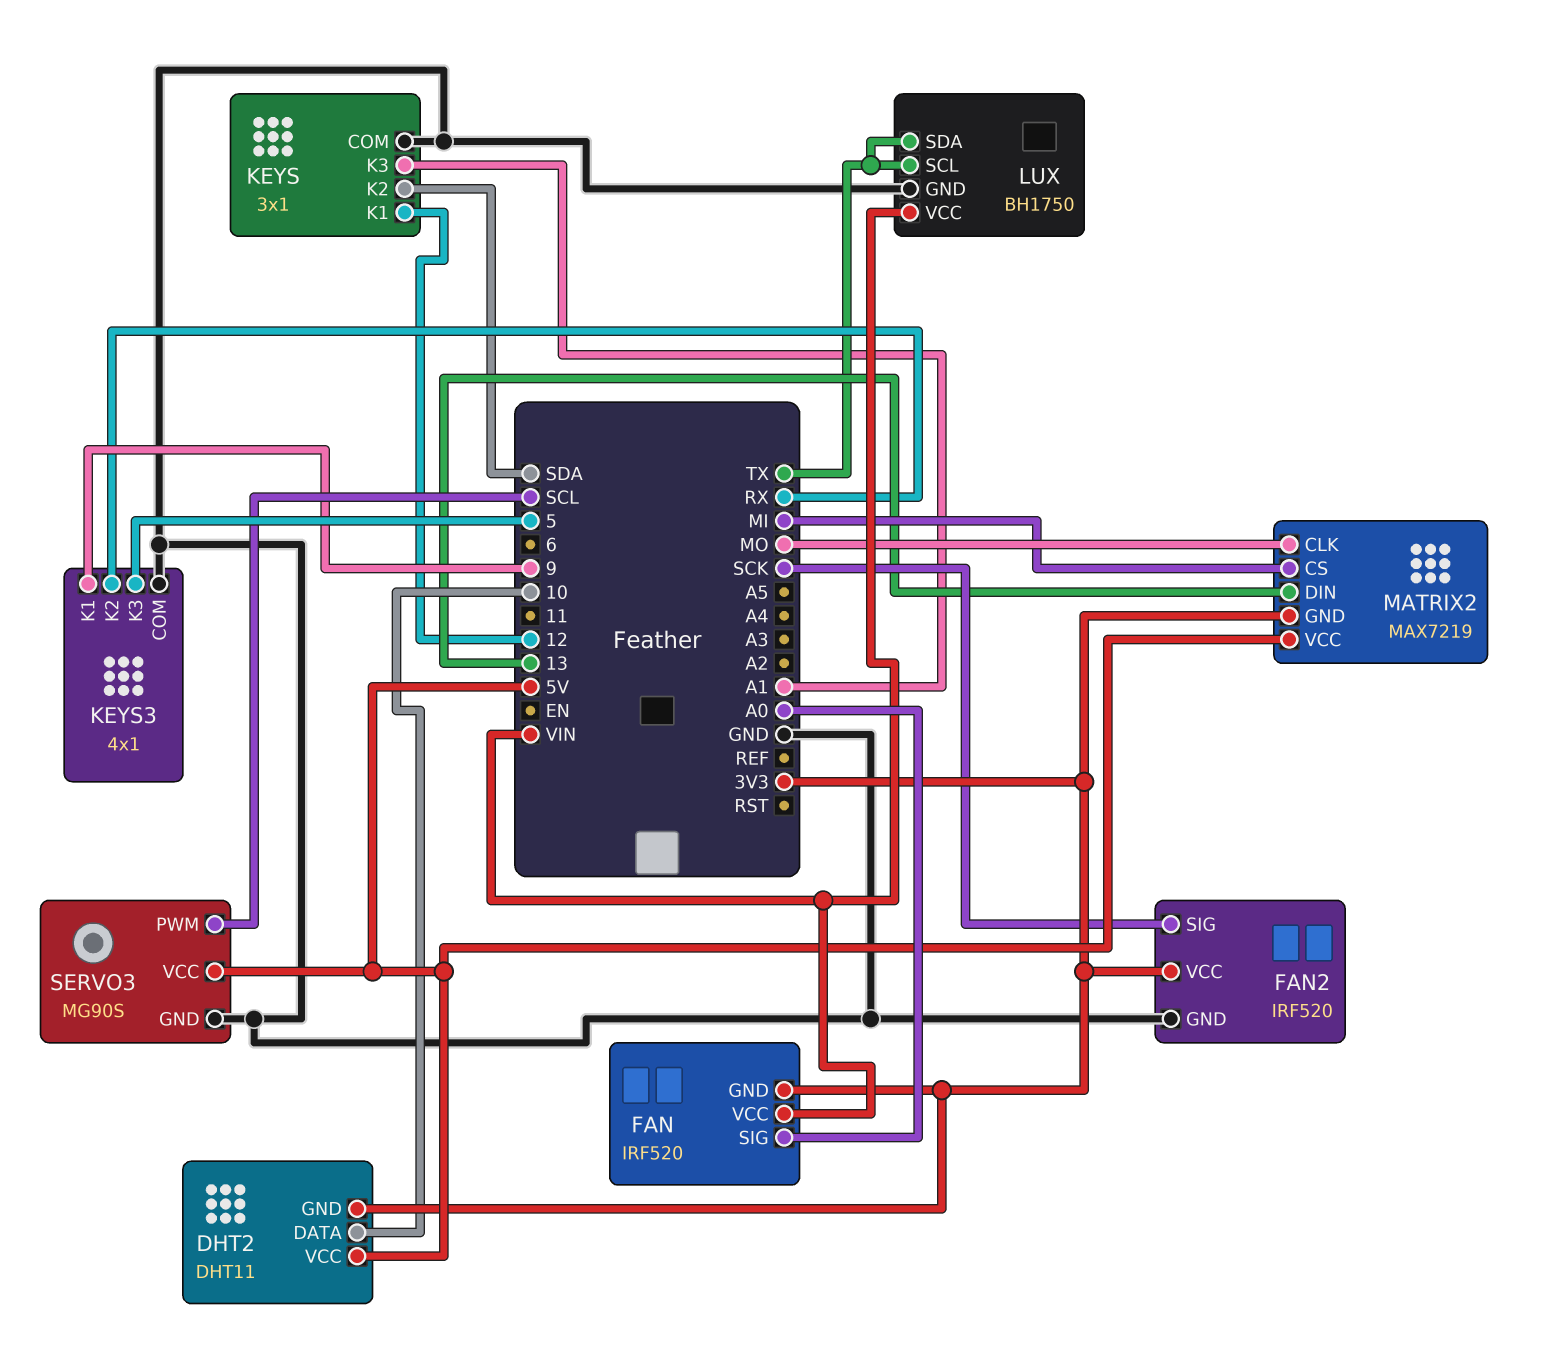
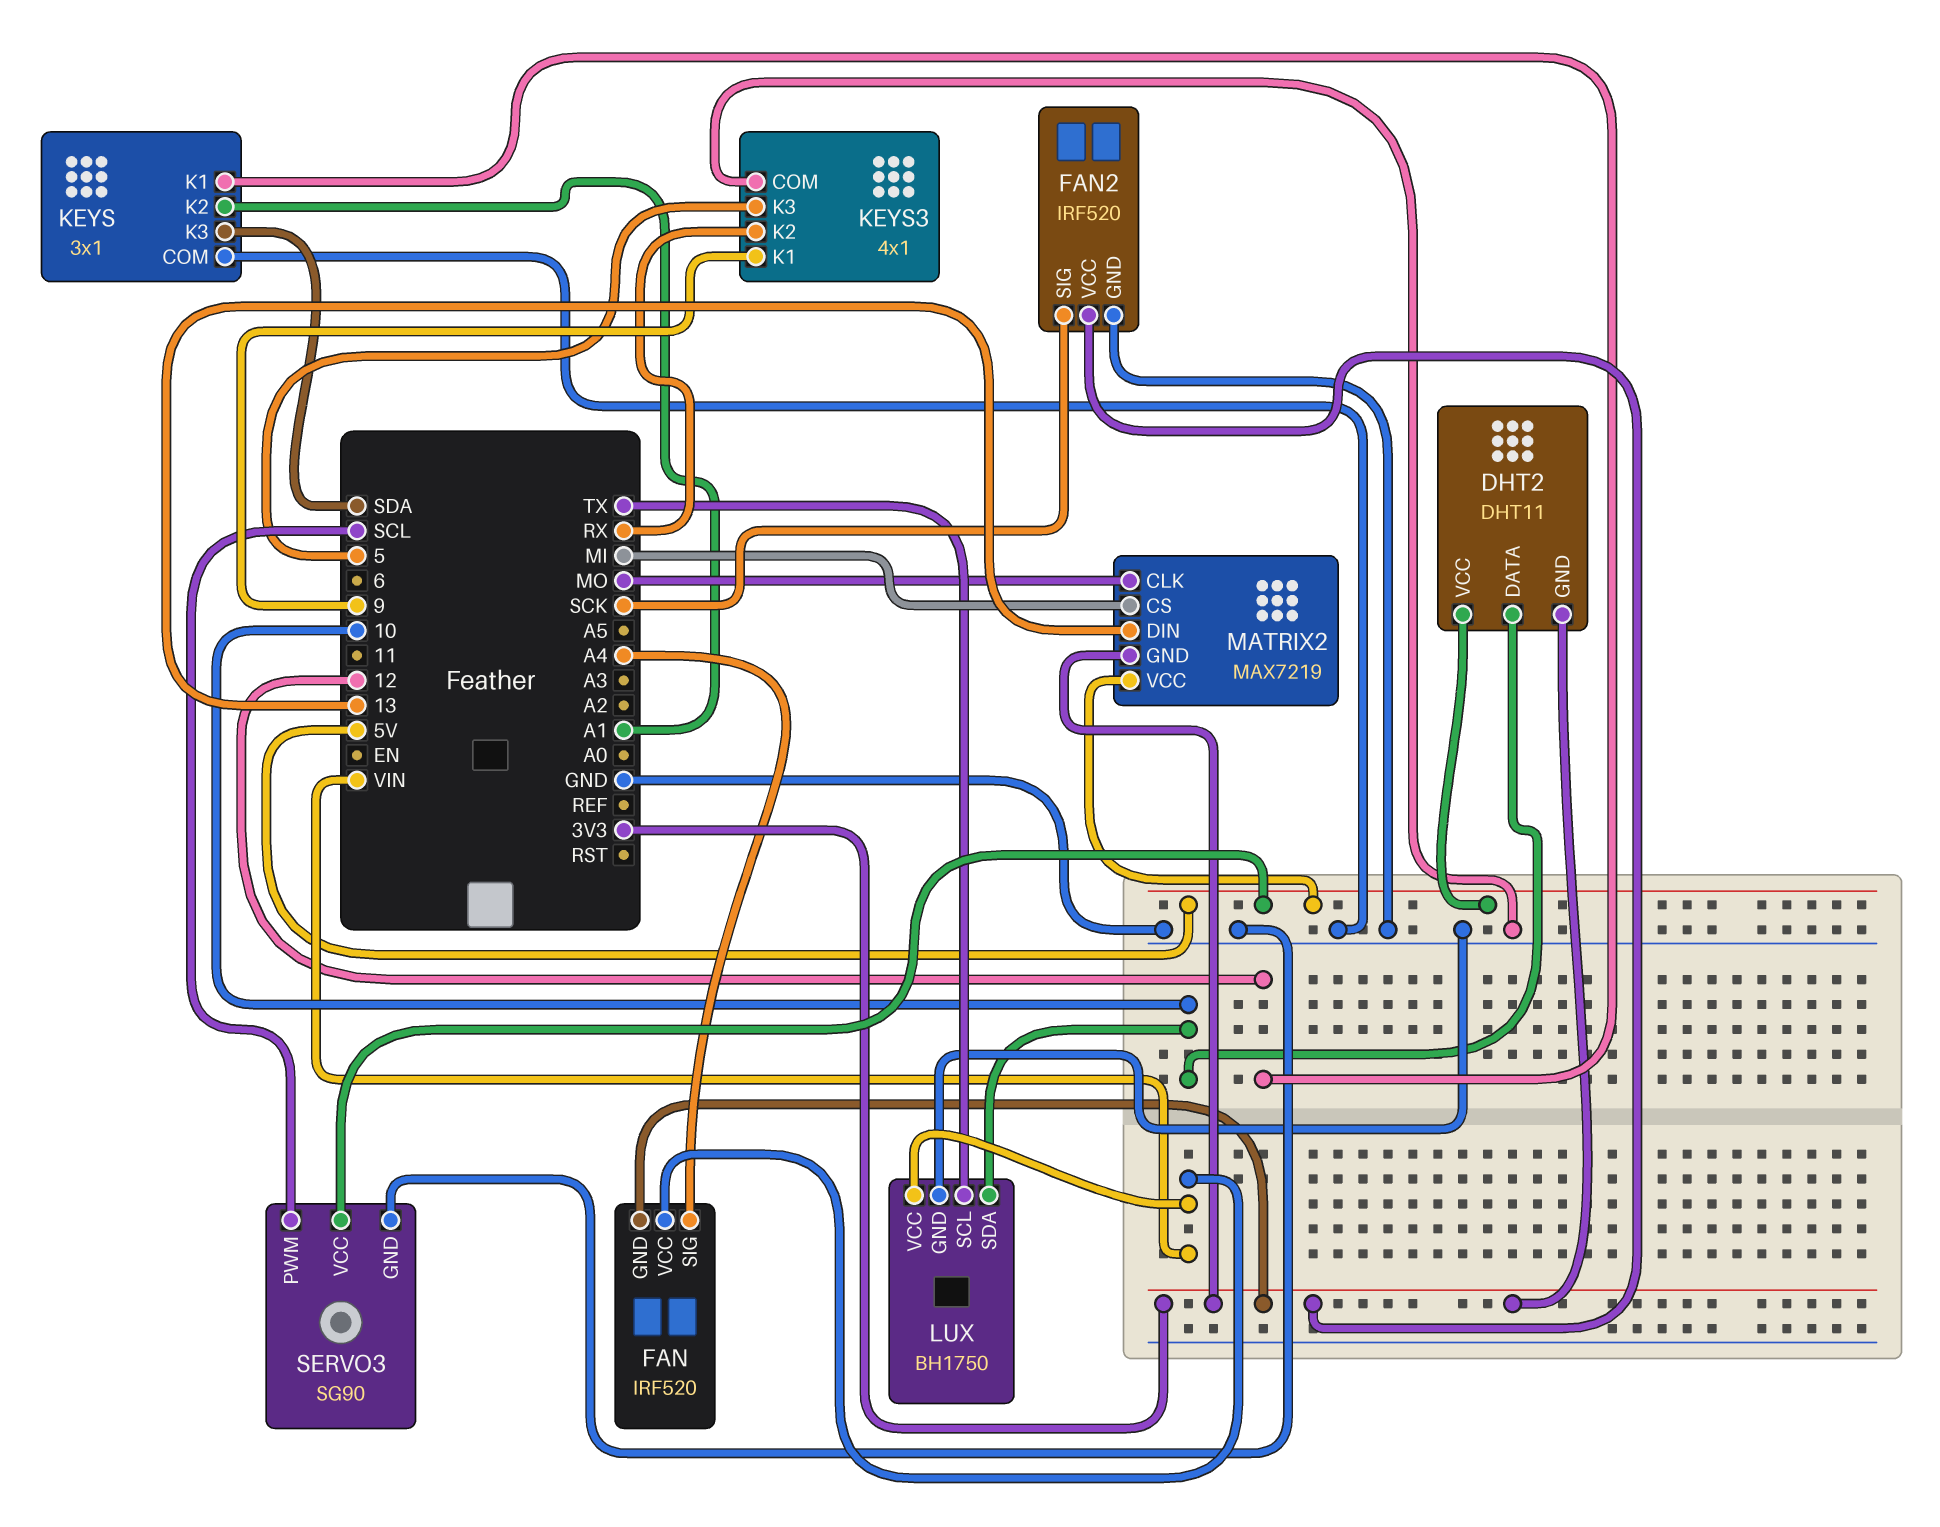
FAN pin SIG: A0 -> A4
KEYS pin K2: SDA -> A1
KEYS pin K3: A1 -> SDA
LUX pin SDA: TX -> 10
SERVO3: MG90S -> SG90

